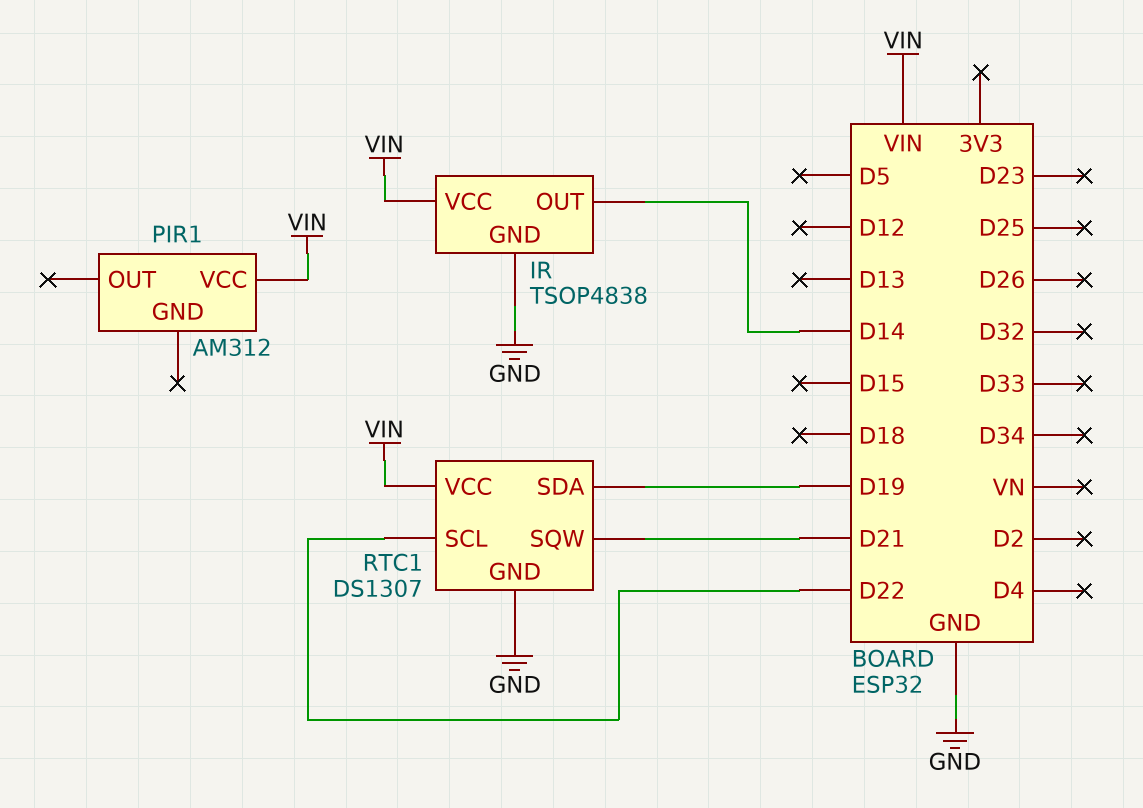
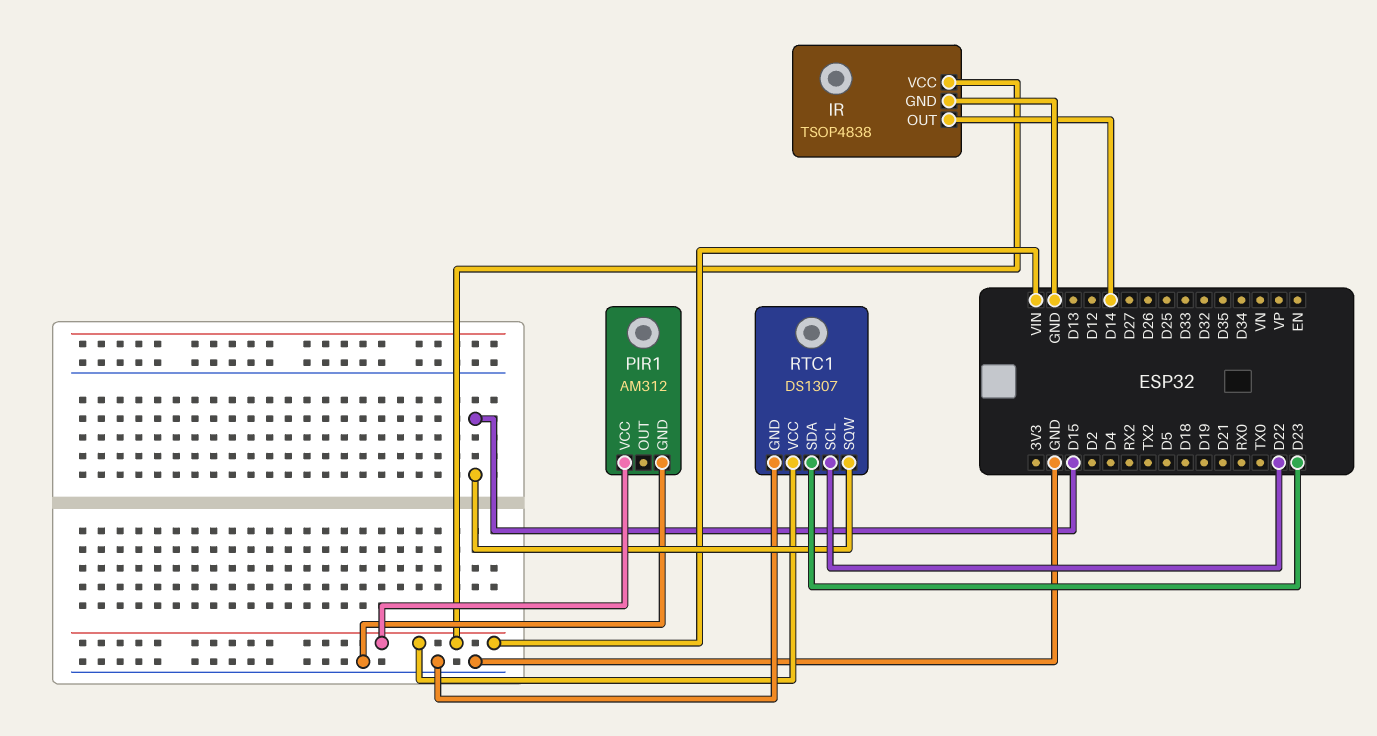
PIR1 pin GND: none -> GND
RTC1 pin SDA: D19 -> D23
RTC1 pin SQW: D21 -> D15

